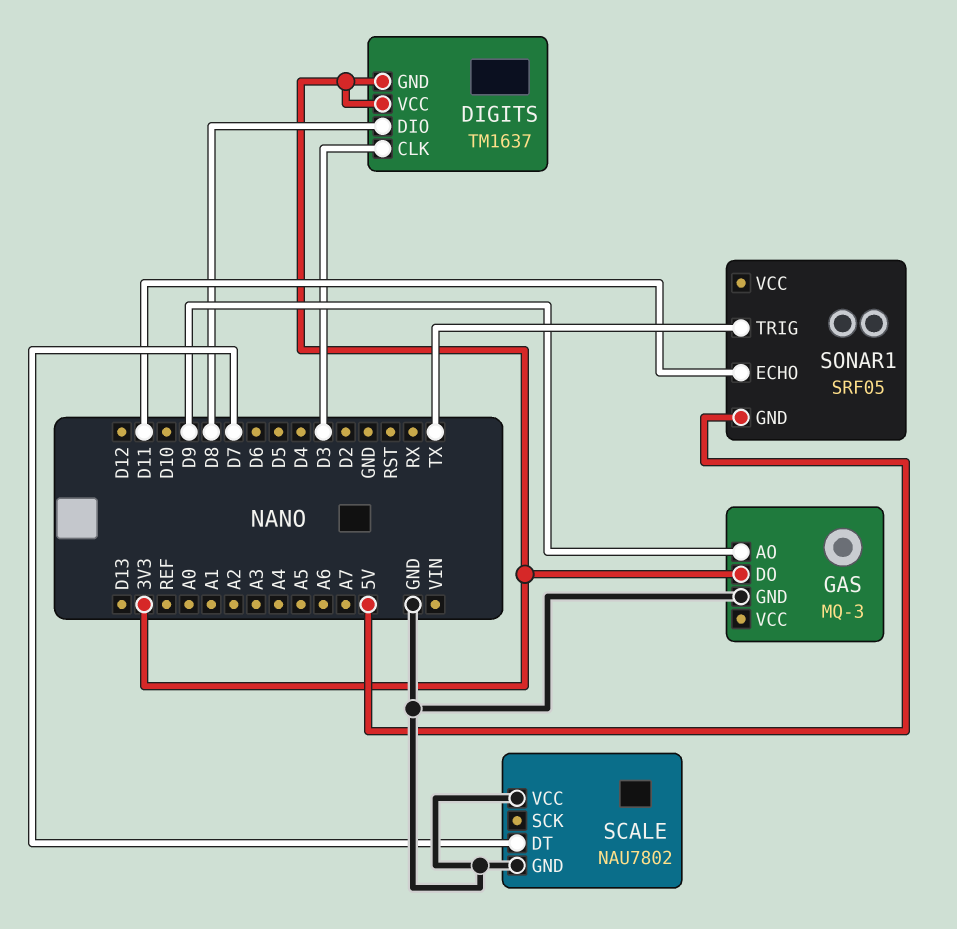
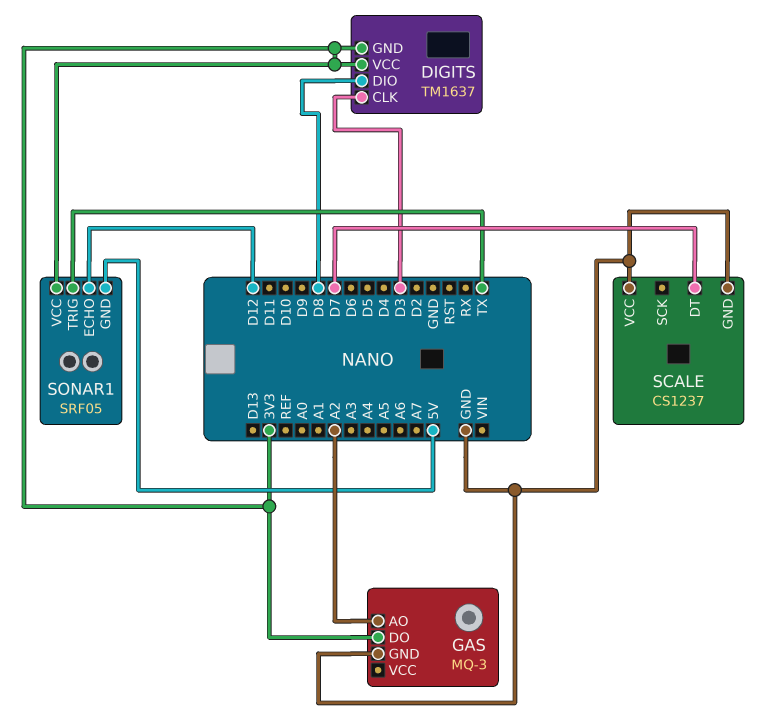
GAS pin AO: D9 -> A2
SCALE: NAU7802 -> CS1237
SONAR1 pin ECHO: D11 -> D12
SONAR1 pin VCC: none -> 3V3

